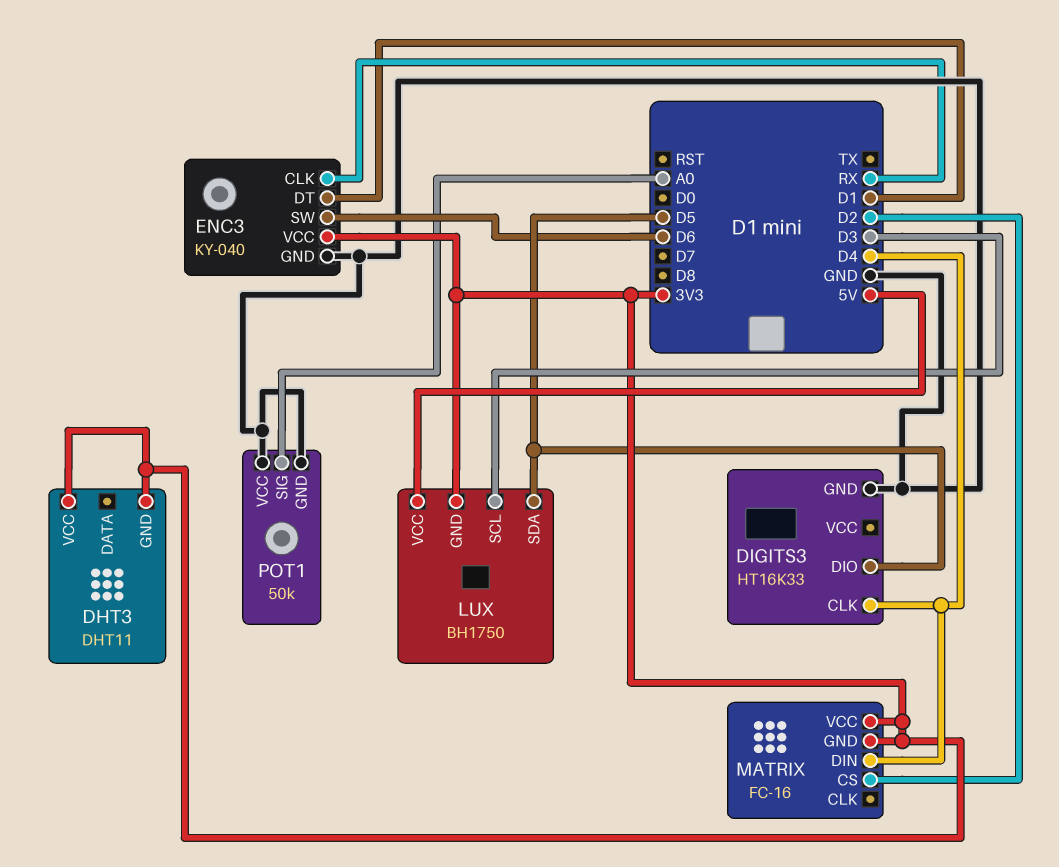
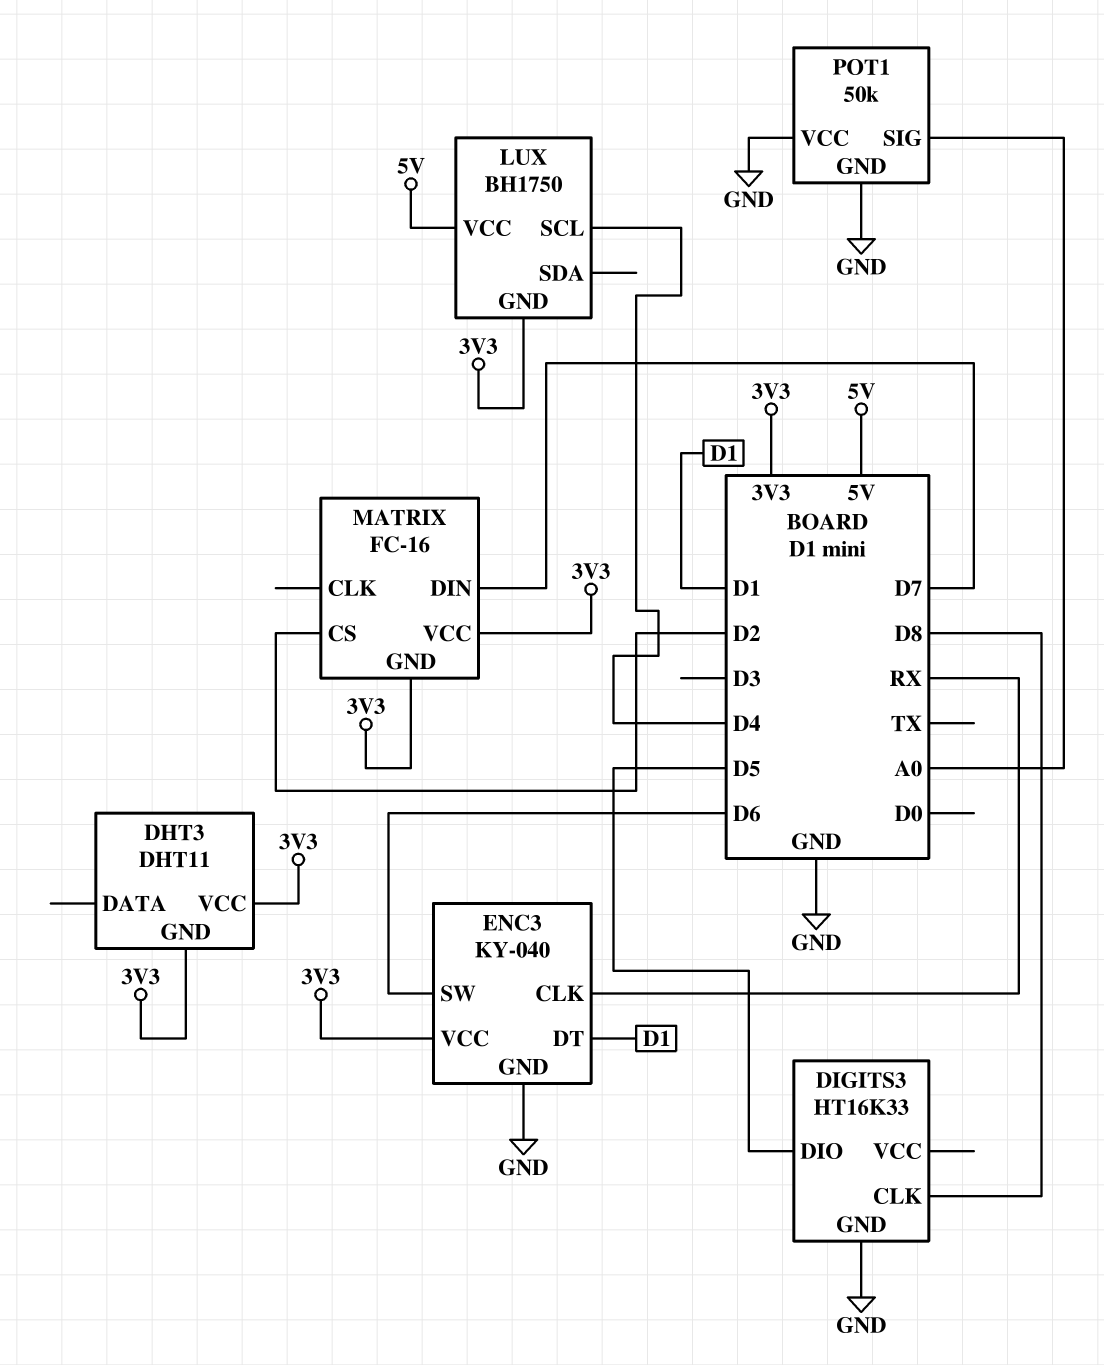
DIGITS3 pin CLK: D4 -> D8
LUX pin SCL: D3 -> D4
LUX pin SDA: D5 -> none
MATRIX pin DIN: D4 -> D7

